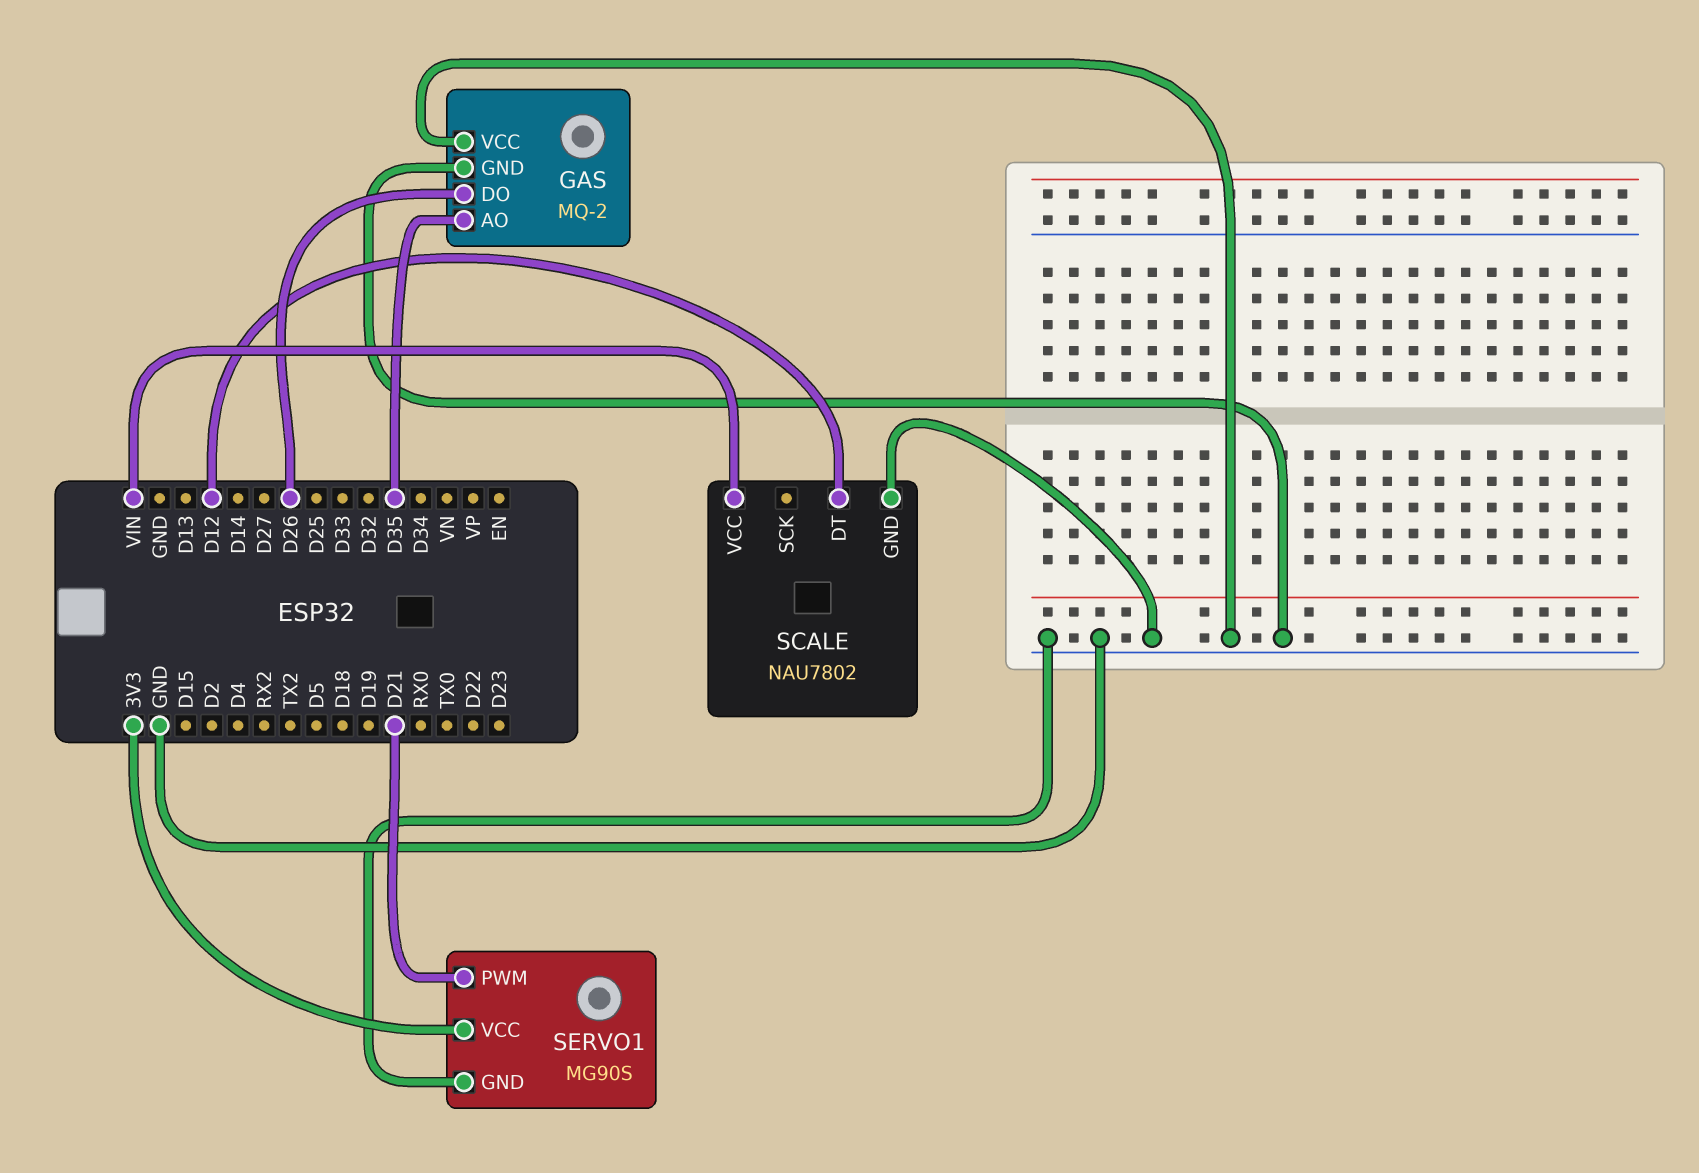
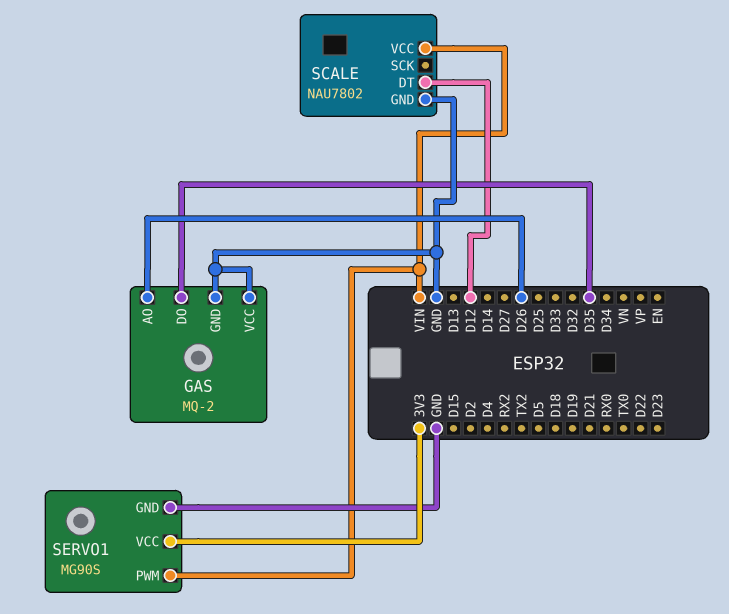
GAS pin AO: D35 -> D26
GAS pin DO: D26 -> D35
SERVO1 pin PWM: D21 -> VIN

